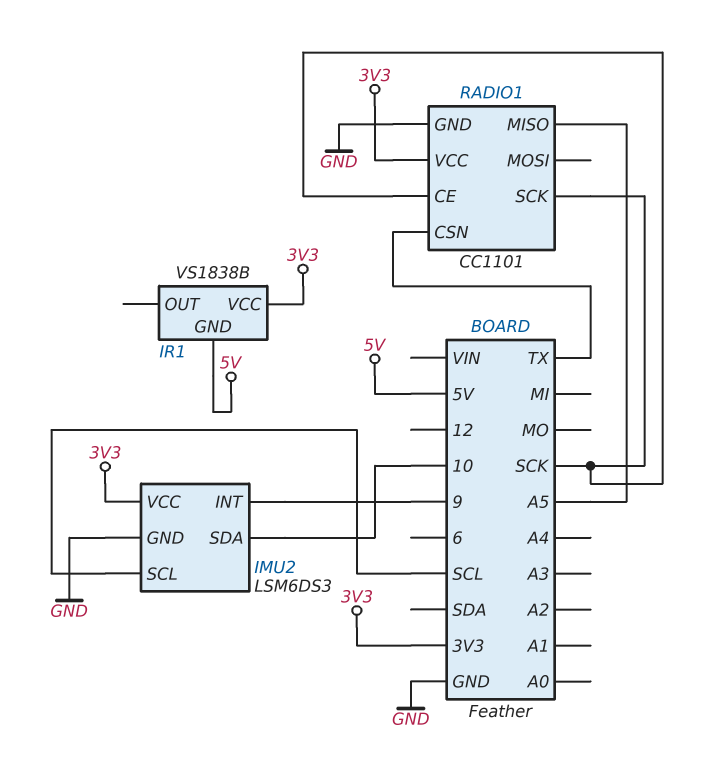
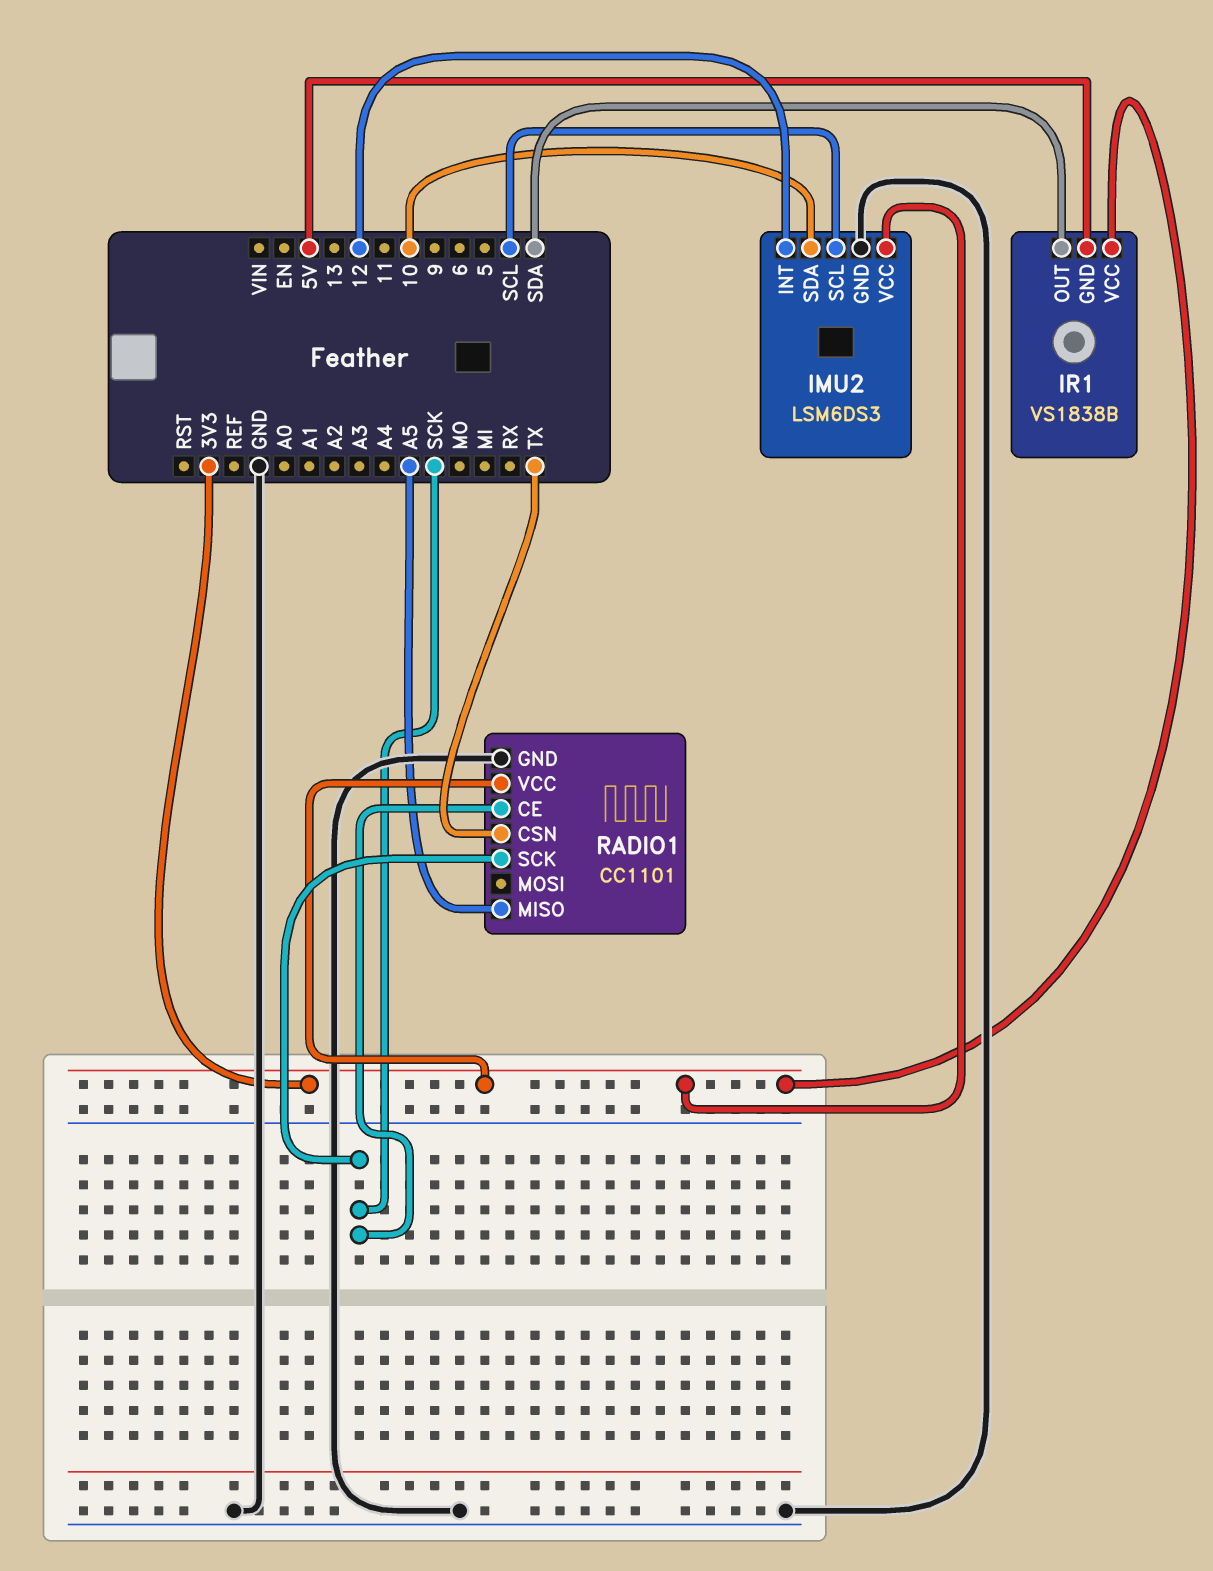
IMU2 pin INT: 9 -> 12
IR1 pin OUT: none -> SDA

